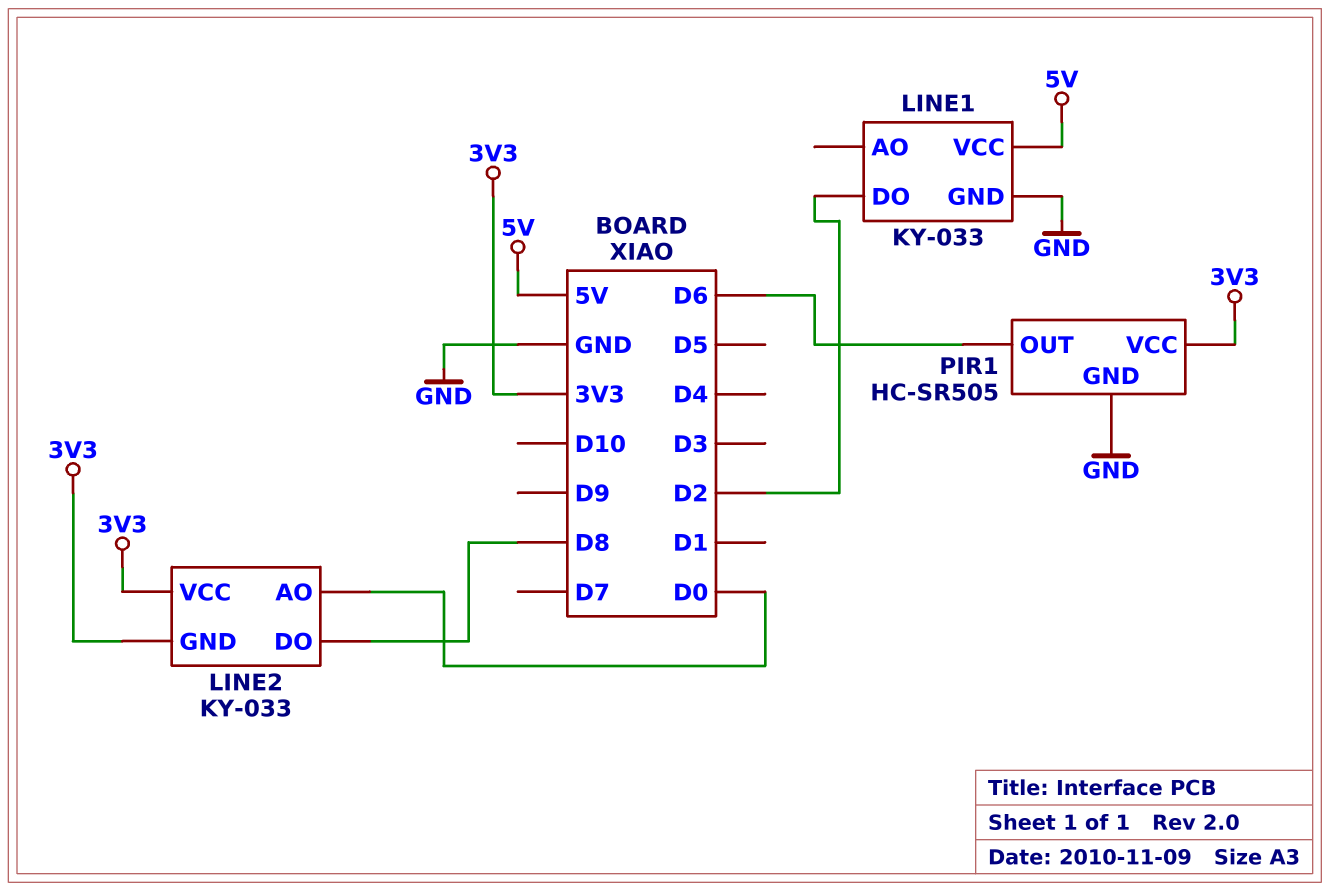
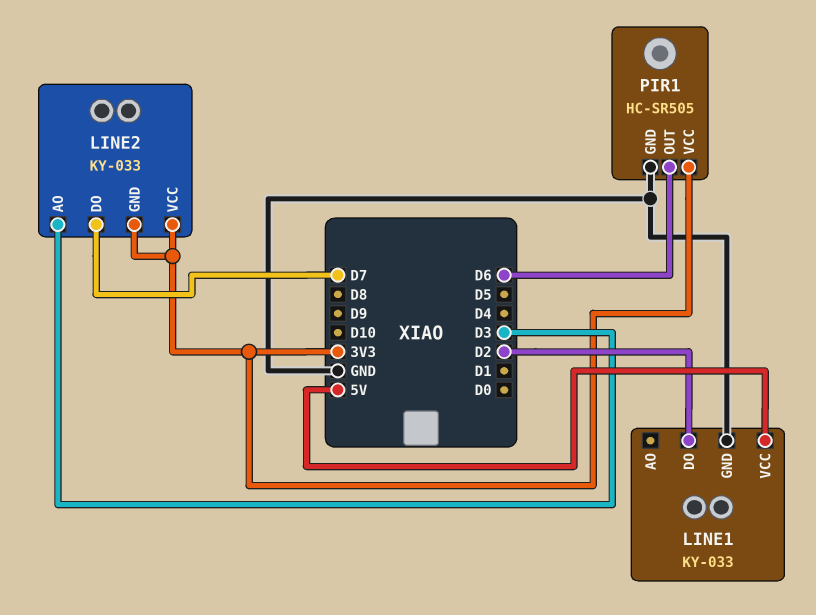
LINE2 pin AO: D0 -> D3
LINE2 pin DO: D8 -> D7

